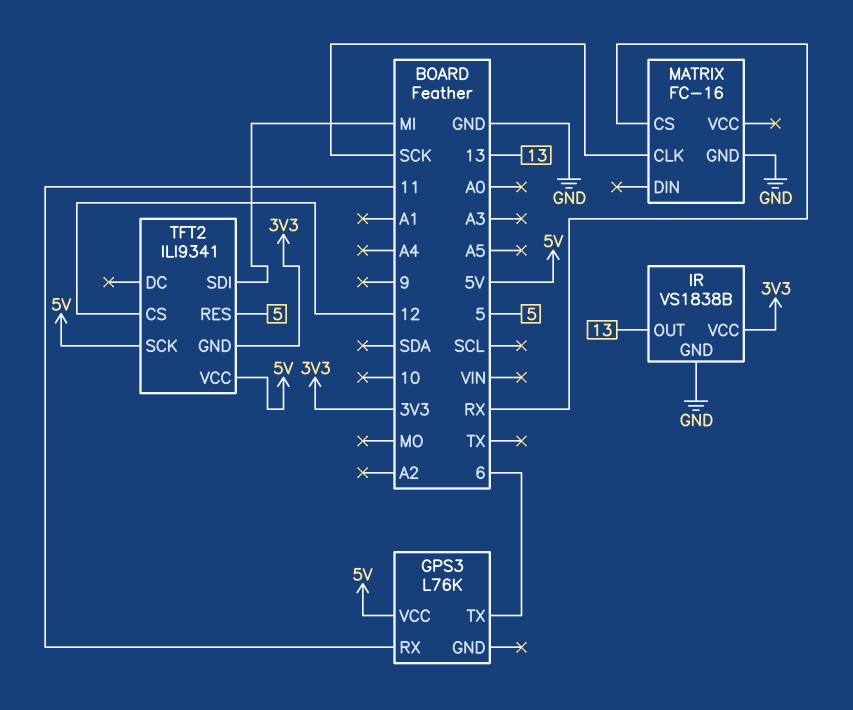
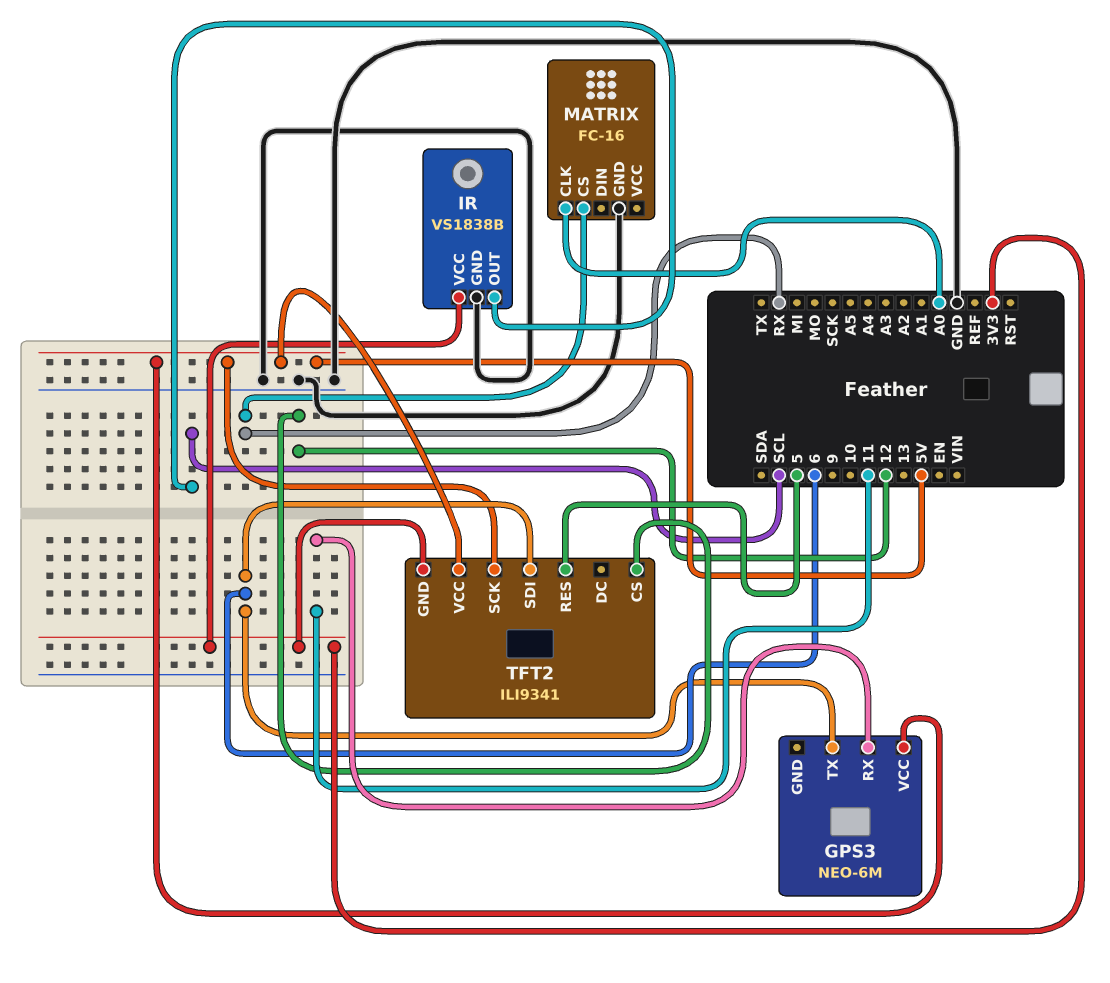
GPS3: L76K -> NEO-6M
IR pin OUT: 13 -> SCL
MATRIX pin CLK: SCK -> A0
TFT2 pin SDI: MI -> 6

